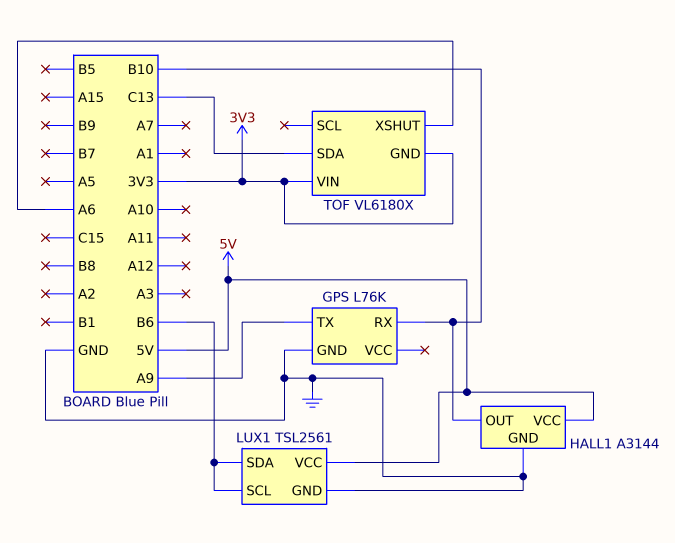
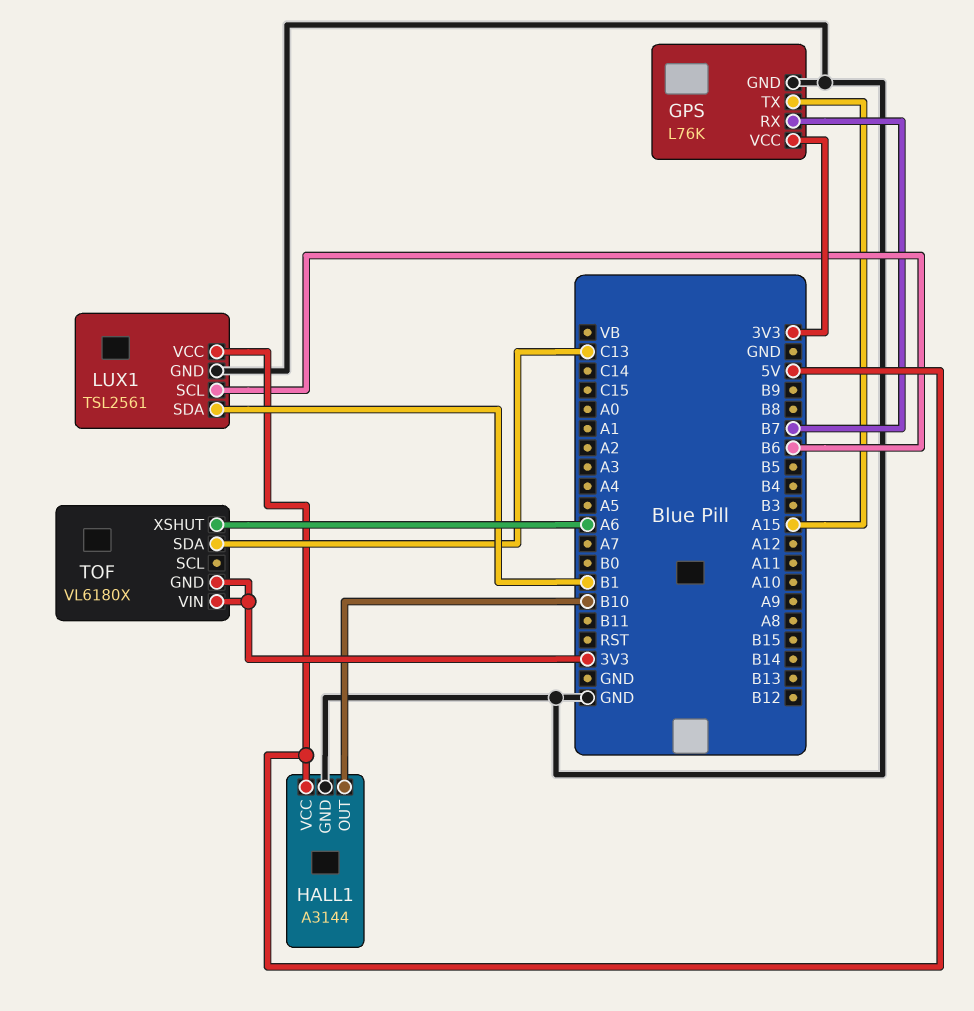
GPS pin RX: B10 -> B7
GPS pin TX: A9 -> A15
GPS pin VCC: none -> 3V3
LUX1 pin SDA: B6 -> B1

